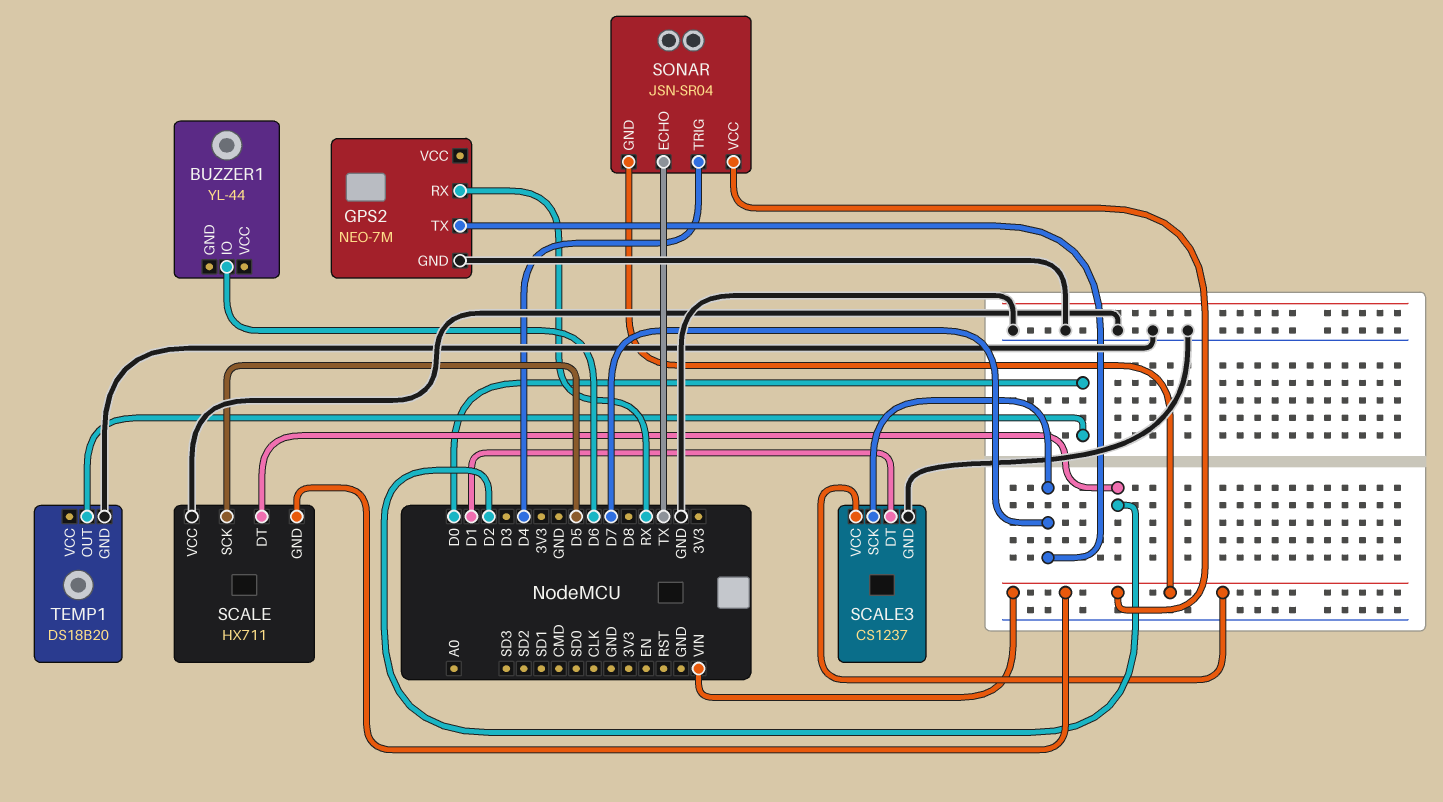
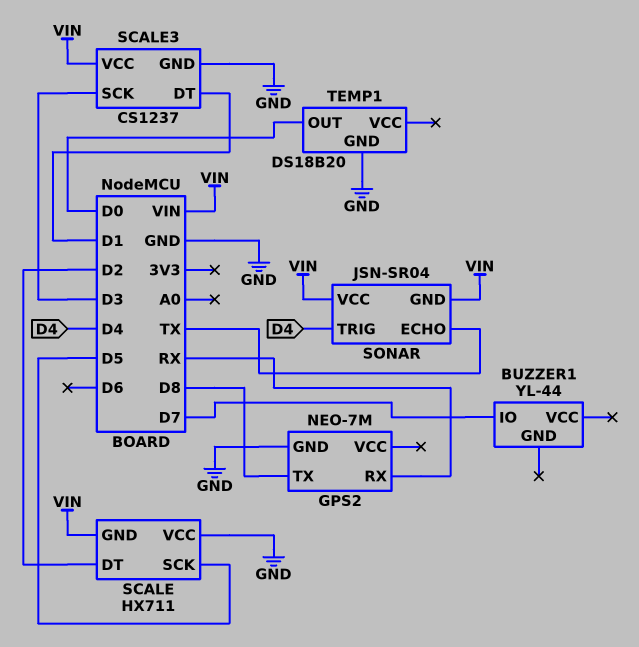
BUZZER1 pin IO: D6 -> D7
GPS2 pin TX: D7 -> D8
SCALE3 pin SCK: D7 -> D3

